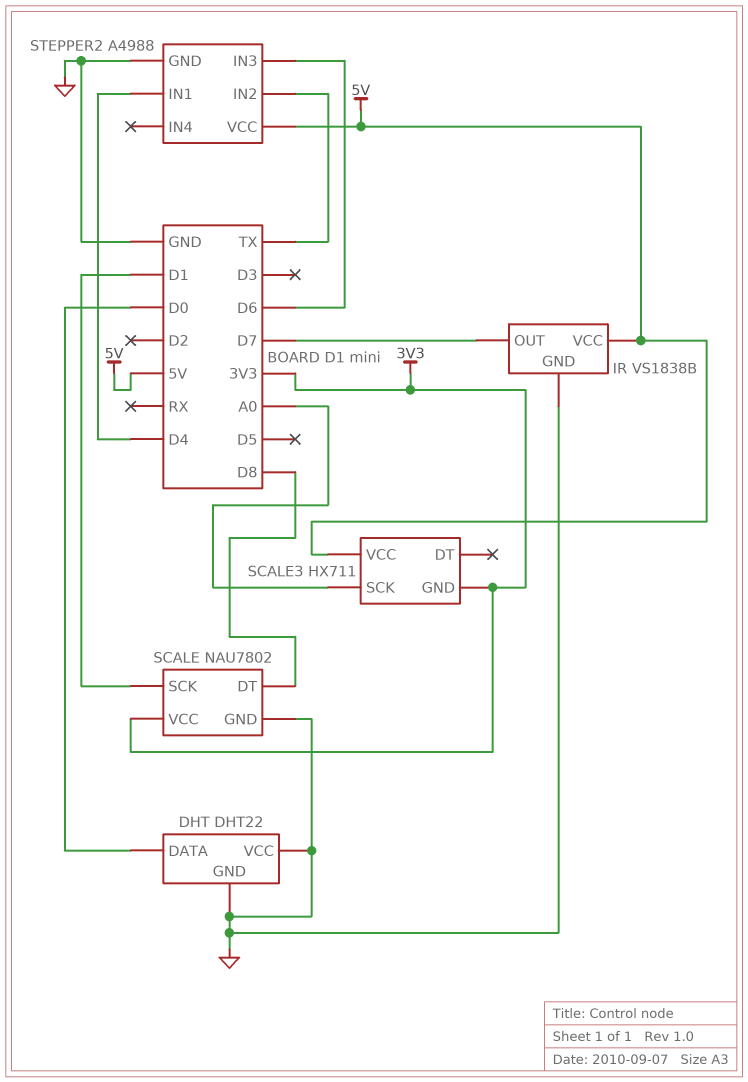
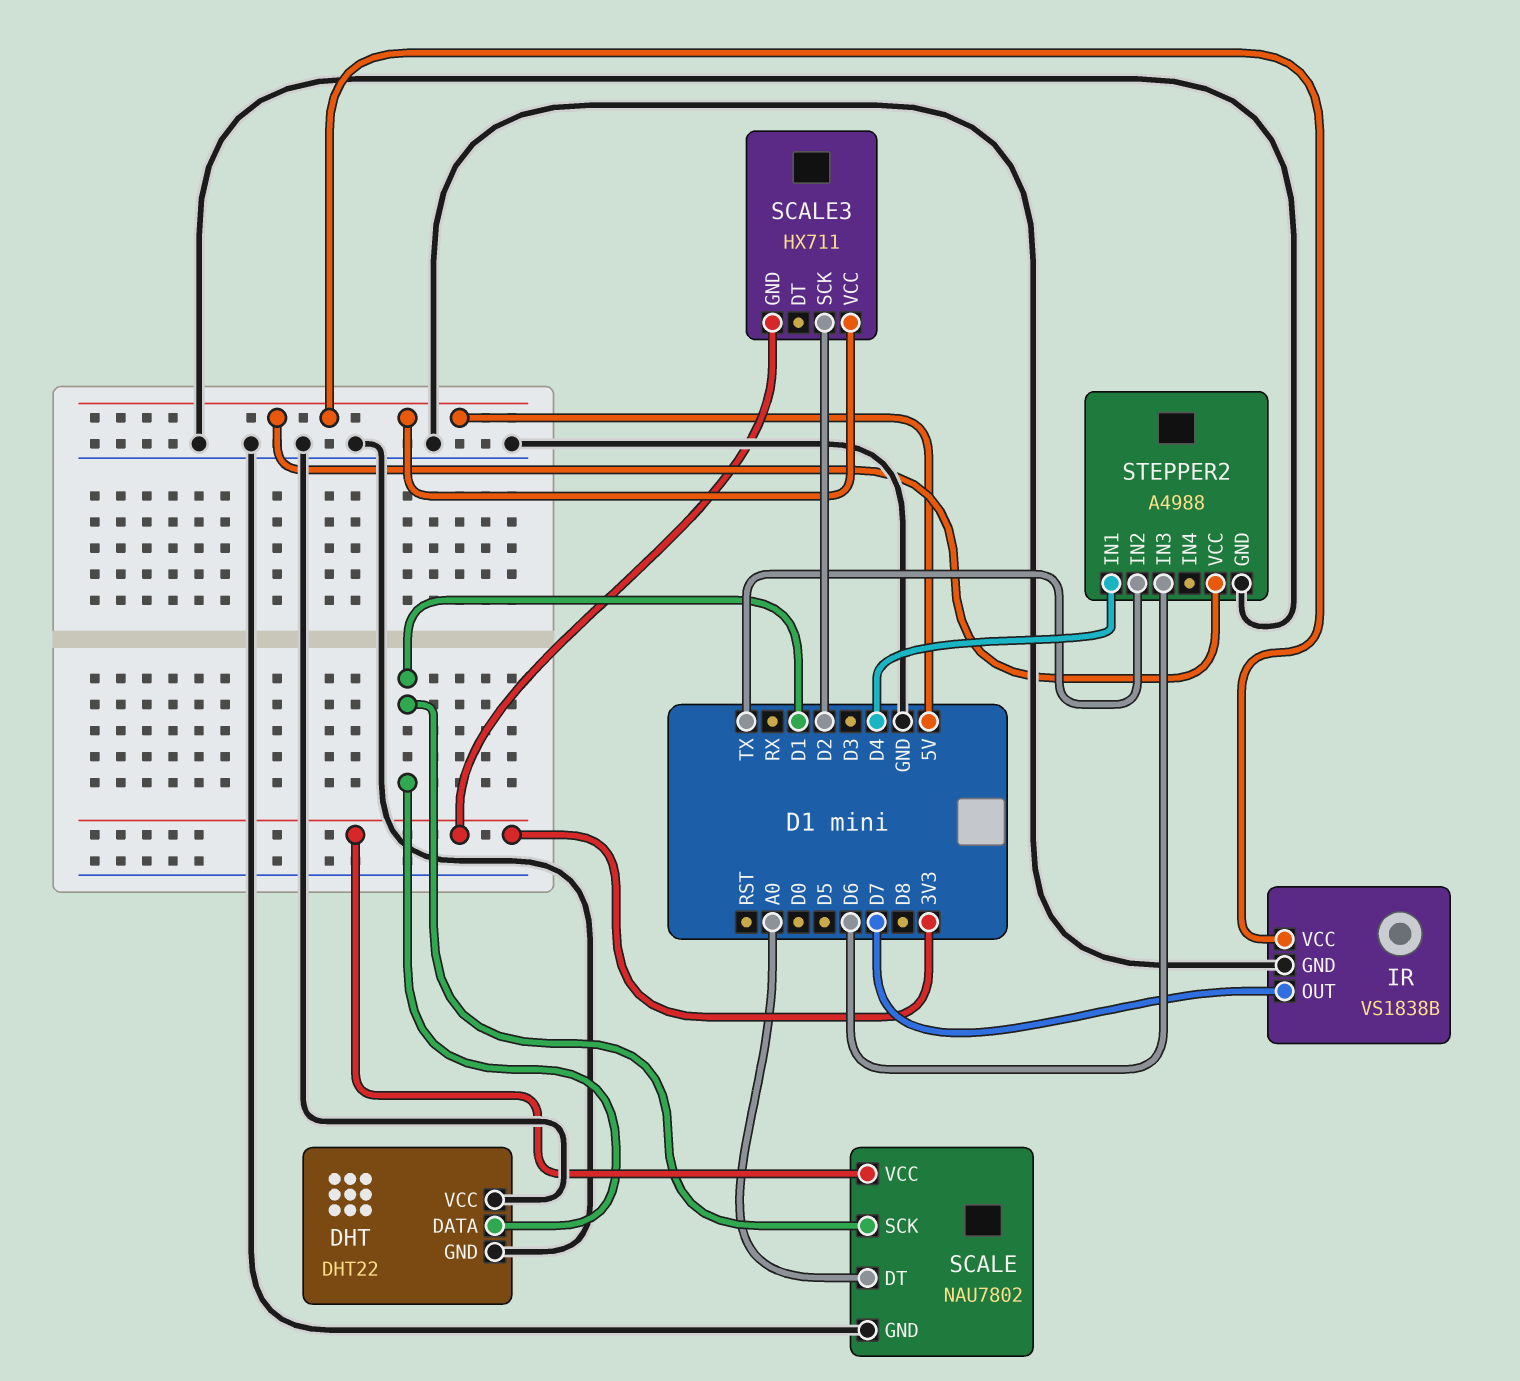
DHT pin DATA: D0 -> D1
SCALE pin DT: D8 -> A0
SCALE3 pin SCK: A0 -> D2

